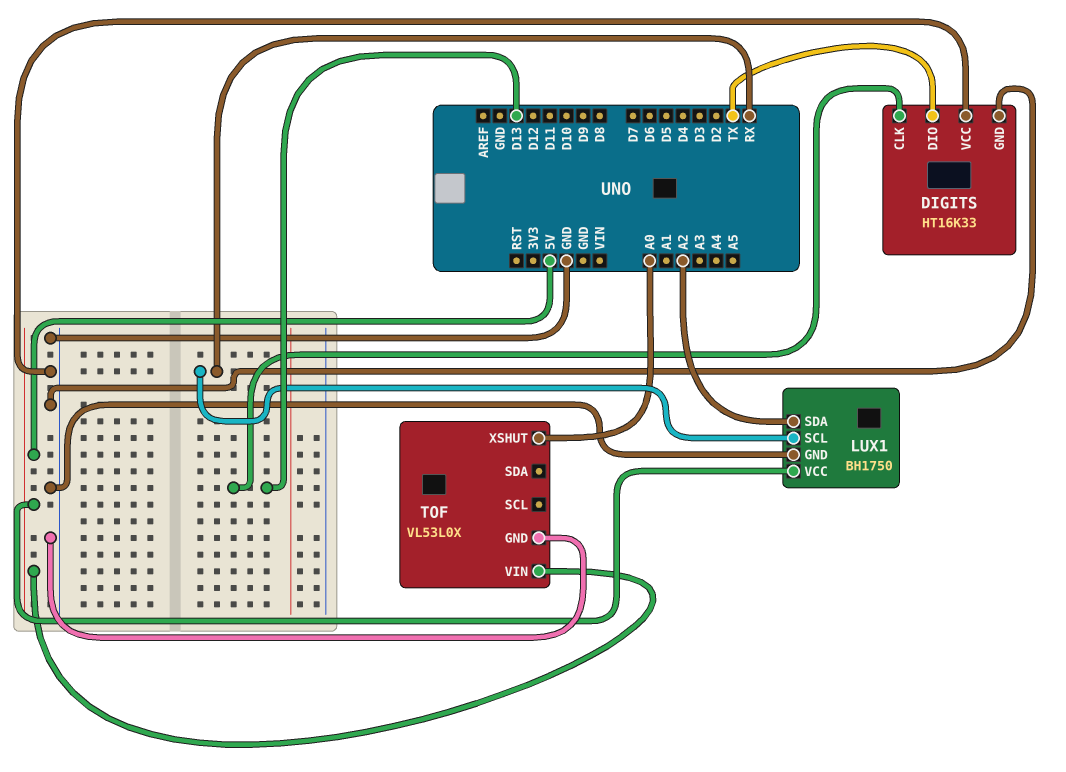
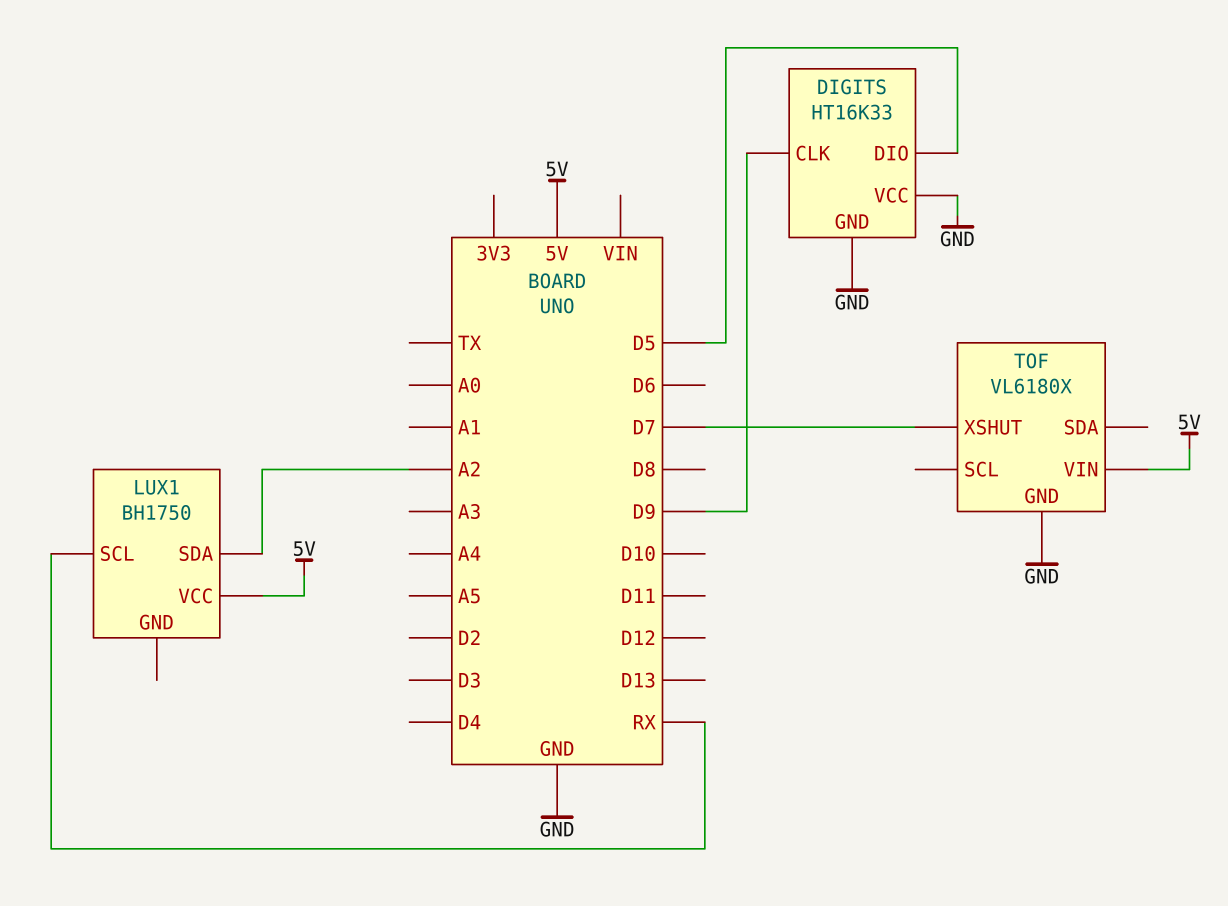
DIGITS pin CLK: D13 -> D9
DIGITS pin DIO: TX -> D5
LUX1 pin GND: GND -> none
TOF: VL53L0X -> VL6180X
TOF pin XSHUT: A0 -> D7

